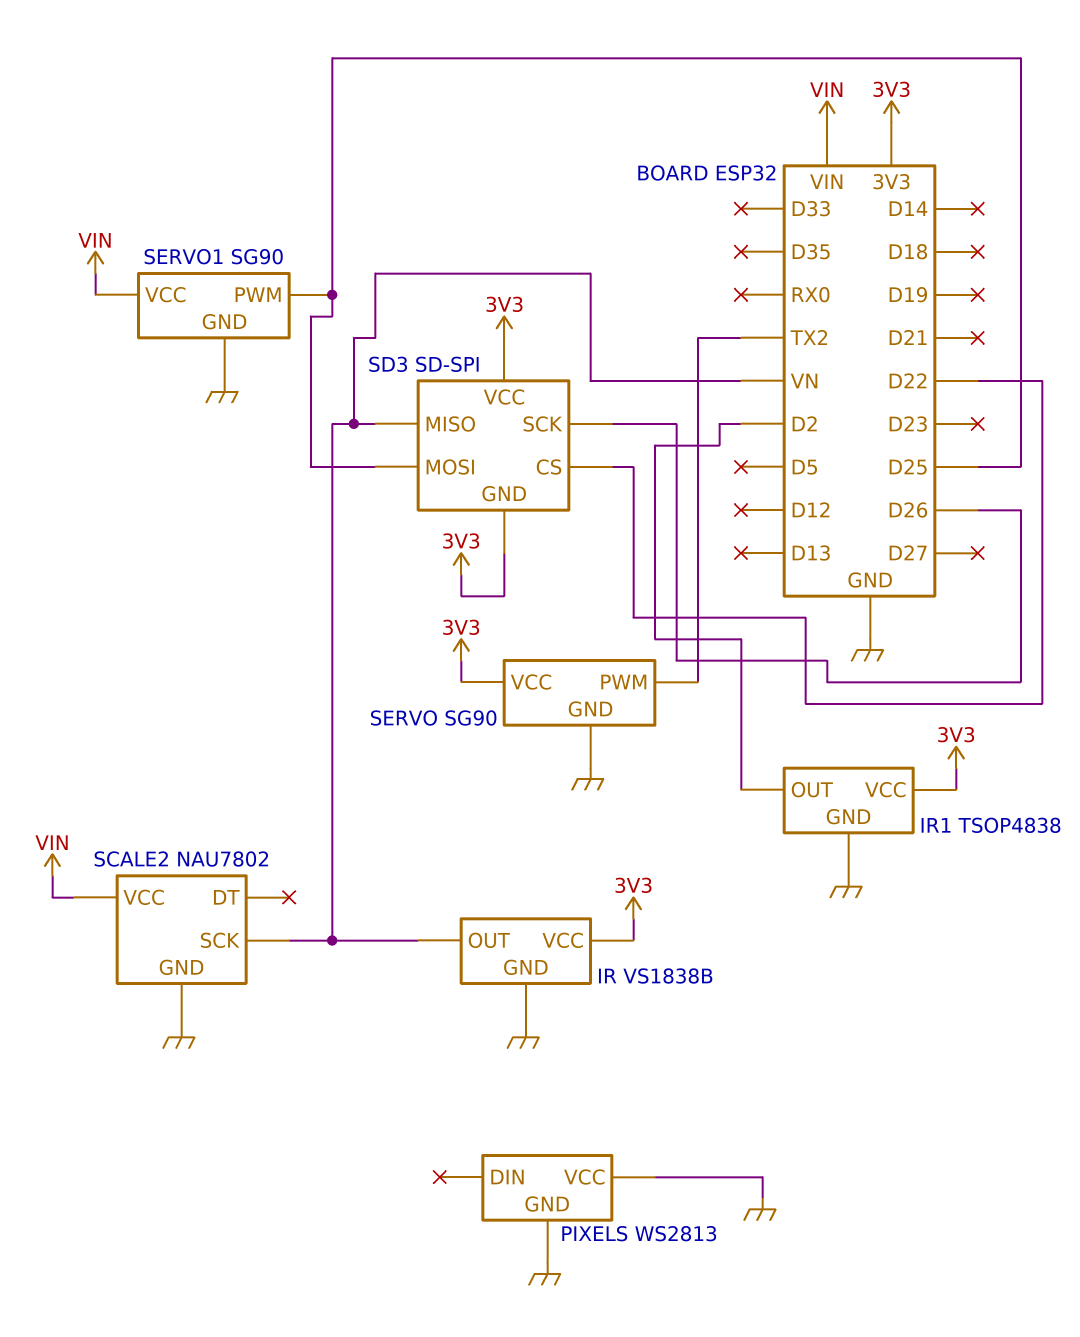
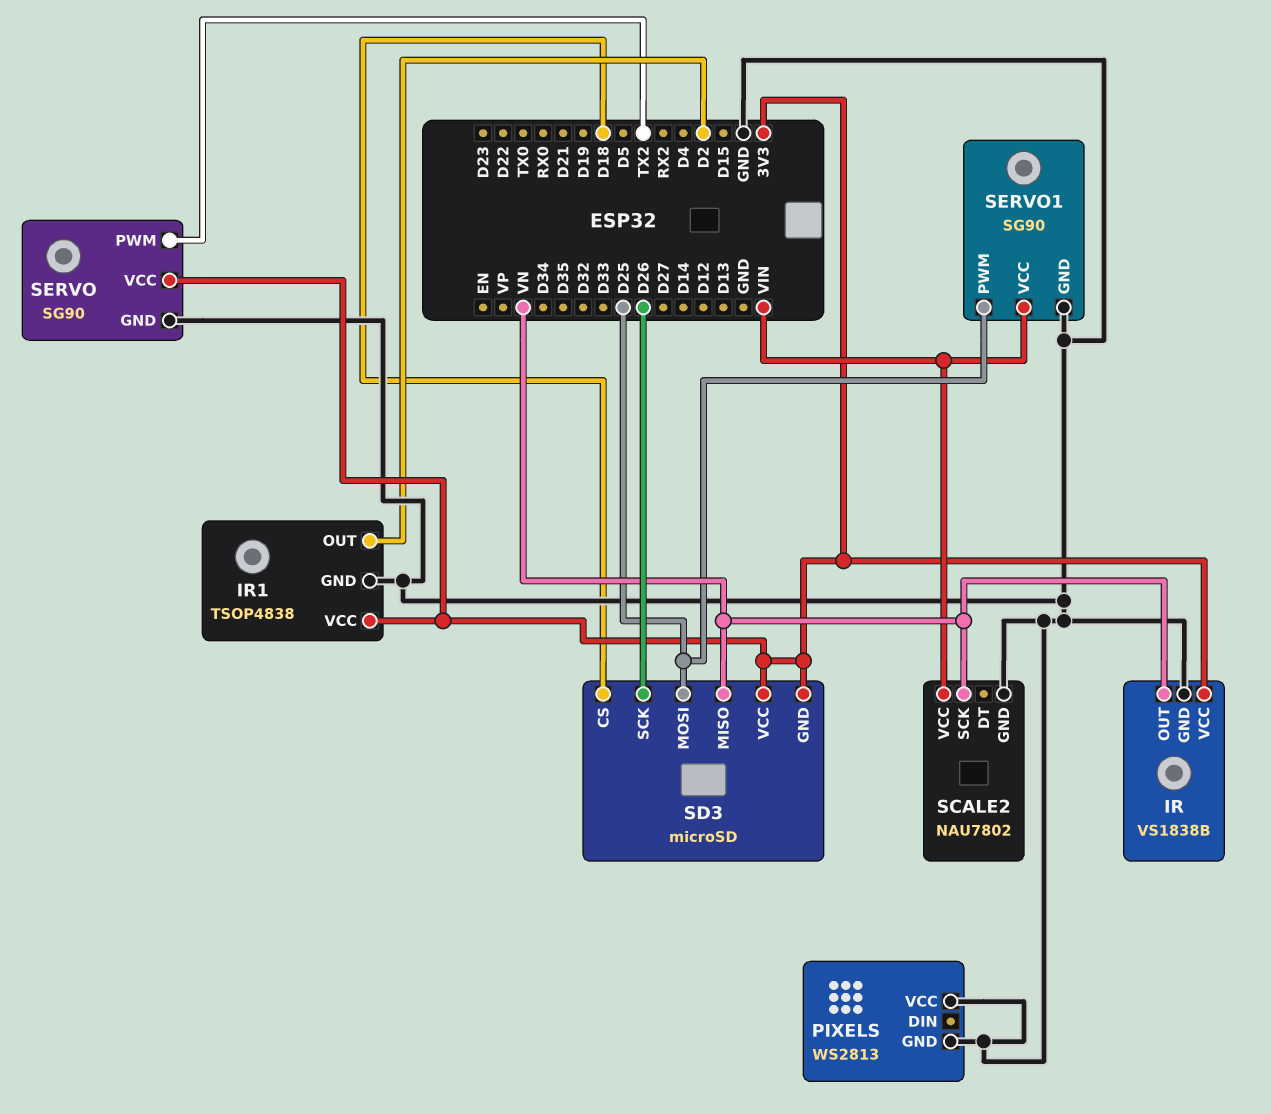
SD3: SD-SPI -> microSD
SD3 pin CS: D22 -> D18

